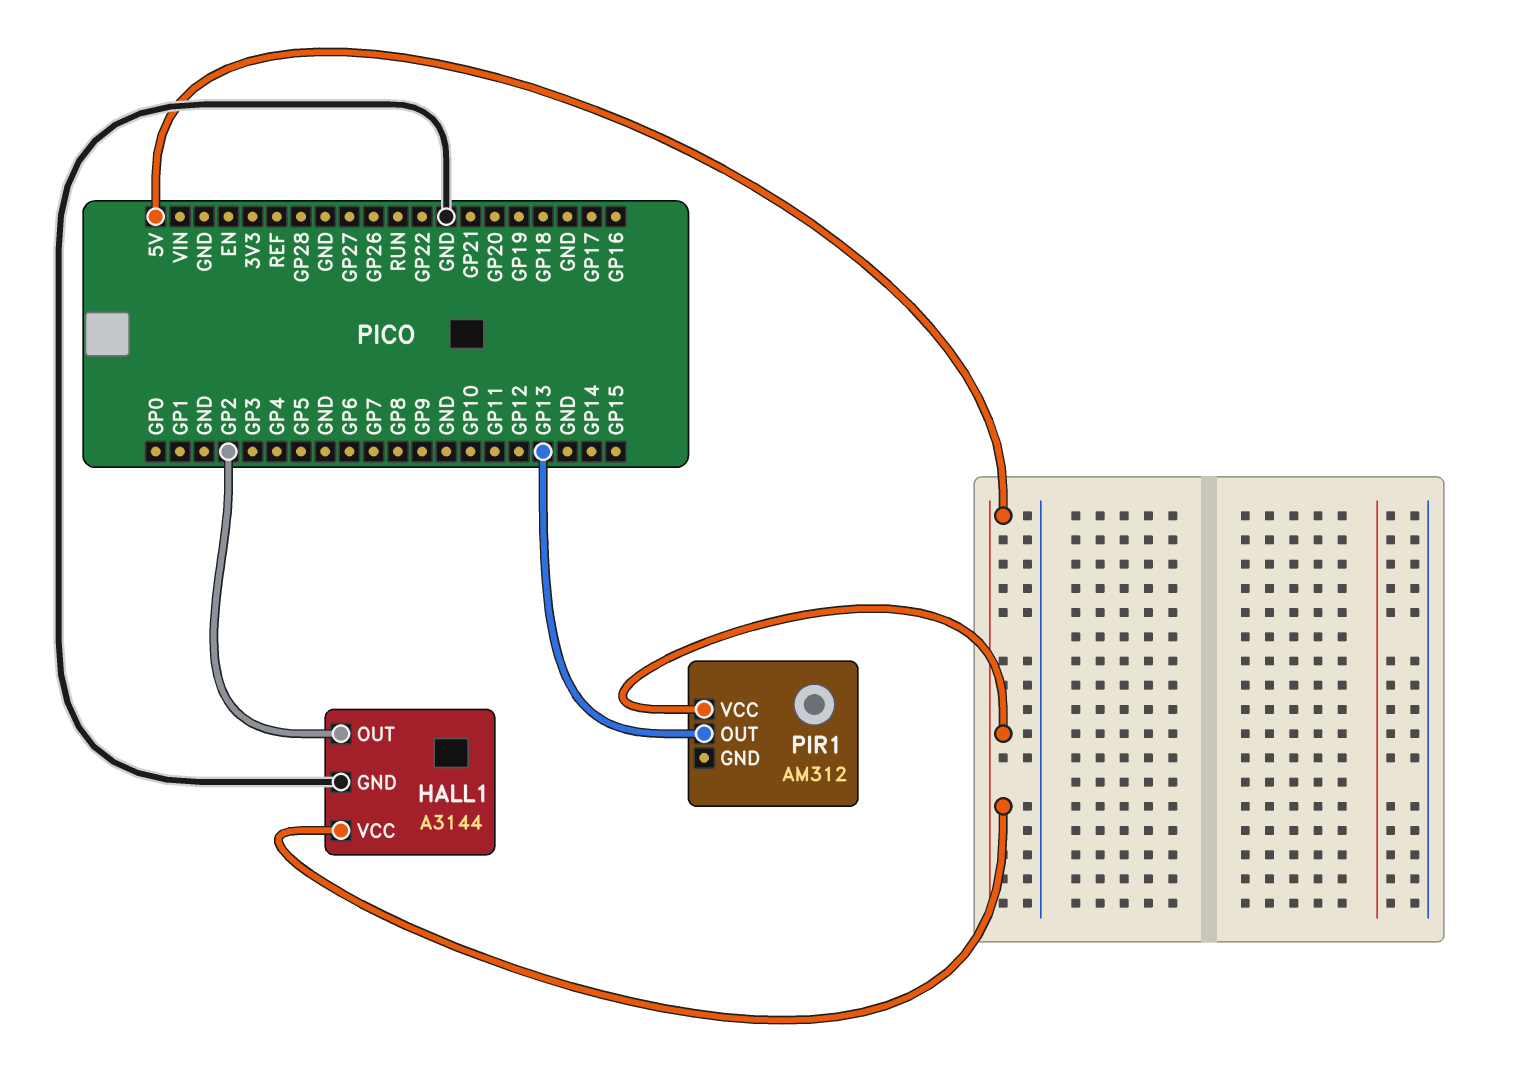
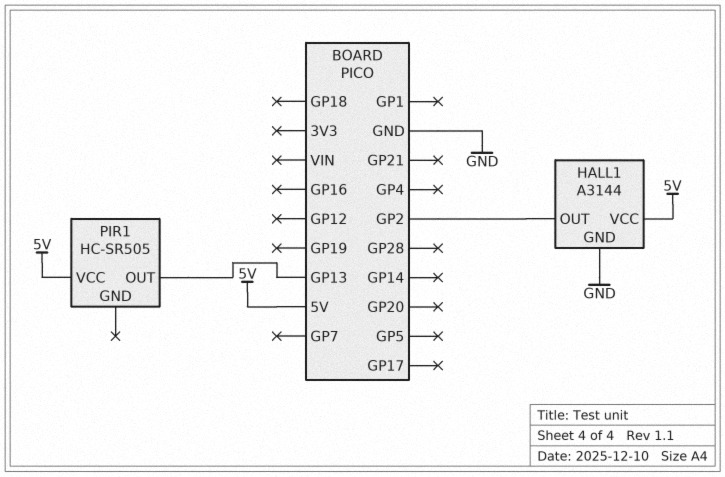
PIR1: AM312 -> HC-SR505

